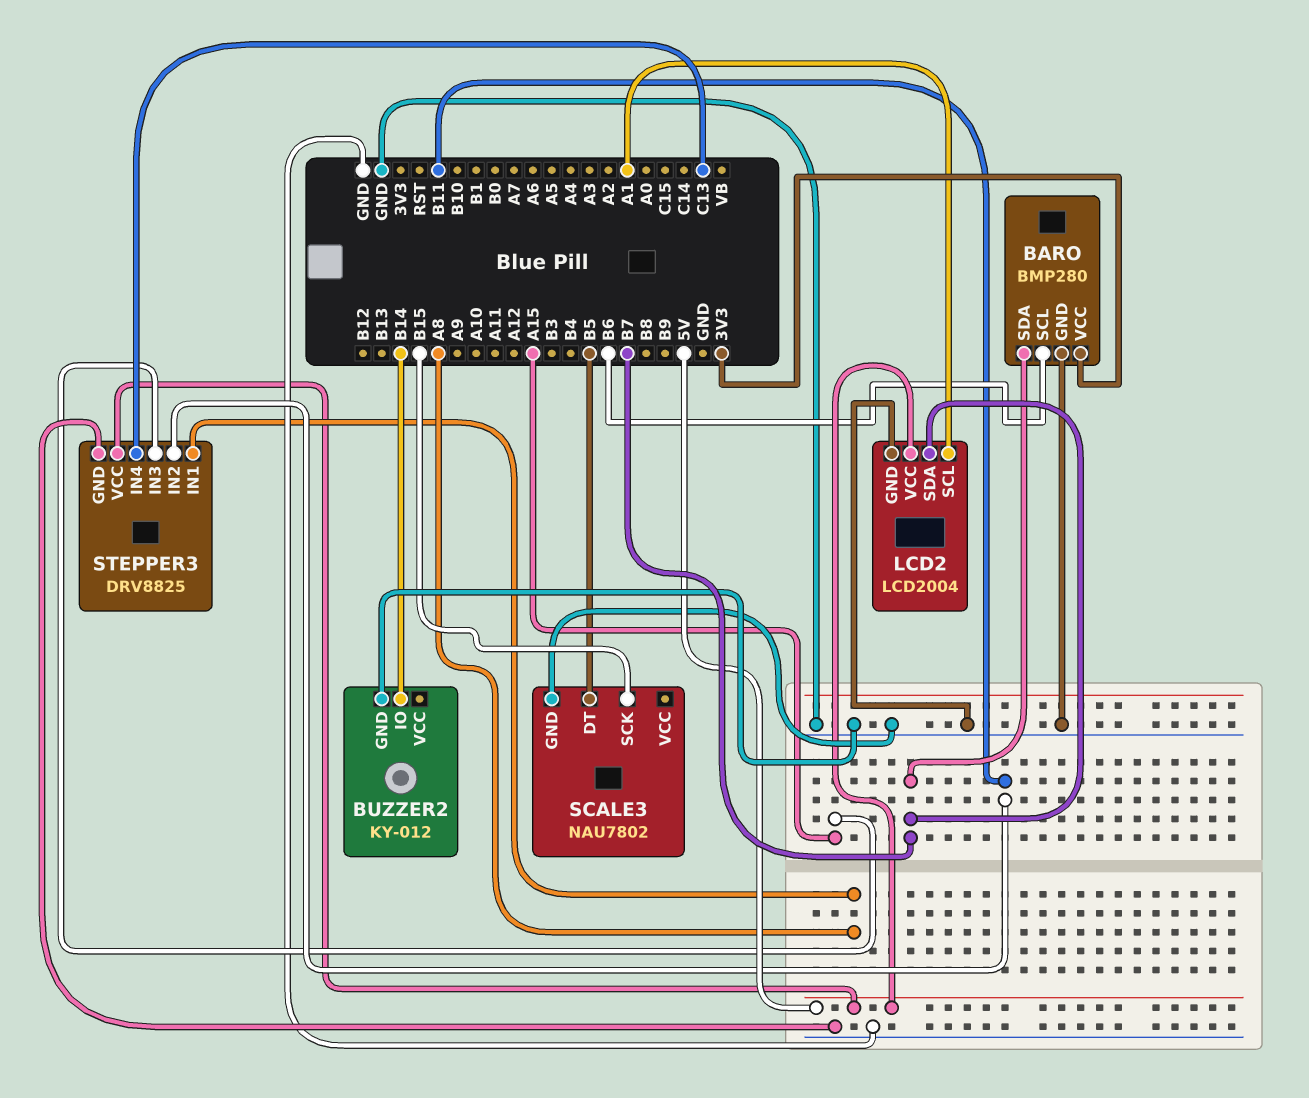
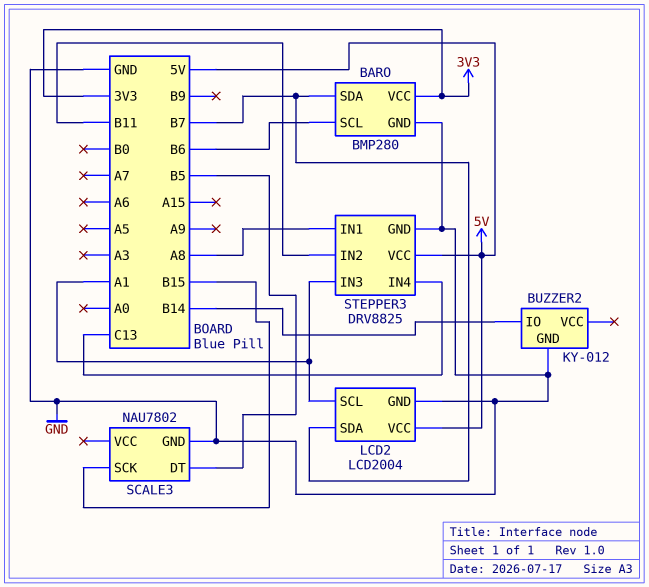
STEPPER3 pin IN3: A15 -> A1

